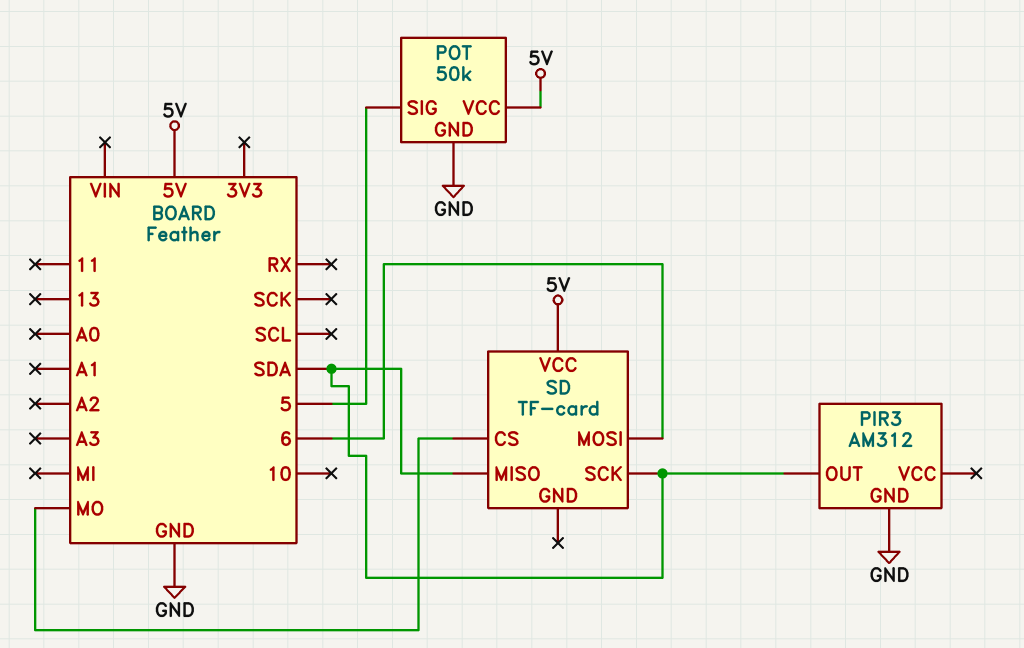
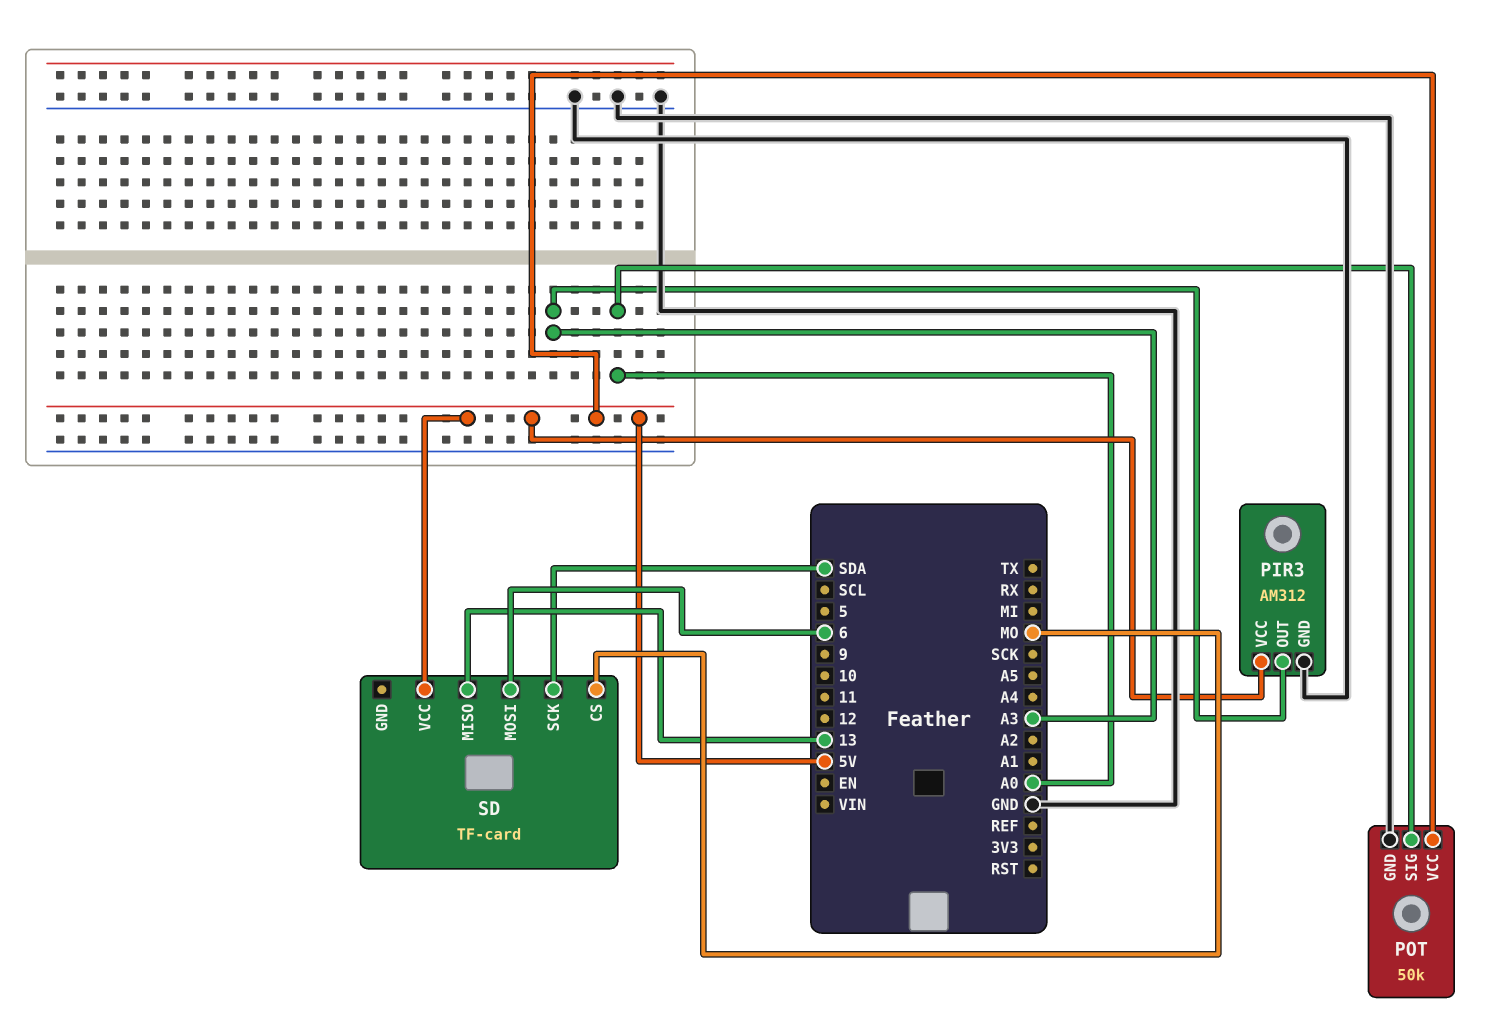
PIR3 pin OUT: SDA -> A3
PIR3 pin VCC: none -> 5V
POT pin SIG: 5 -> A0
SD pin MISO: SDA -> 13

